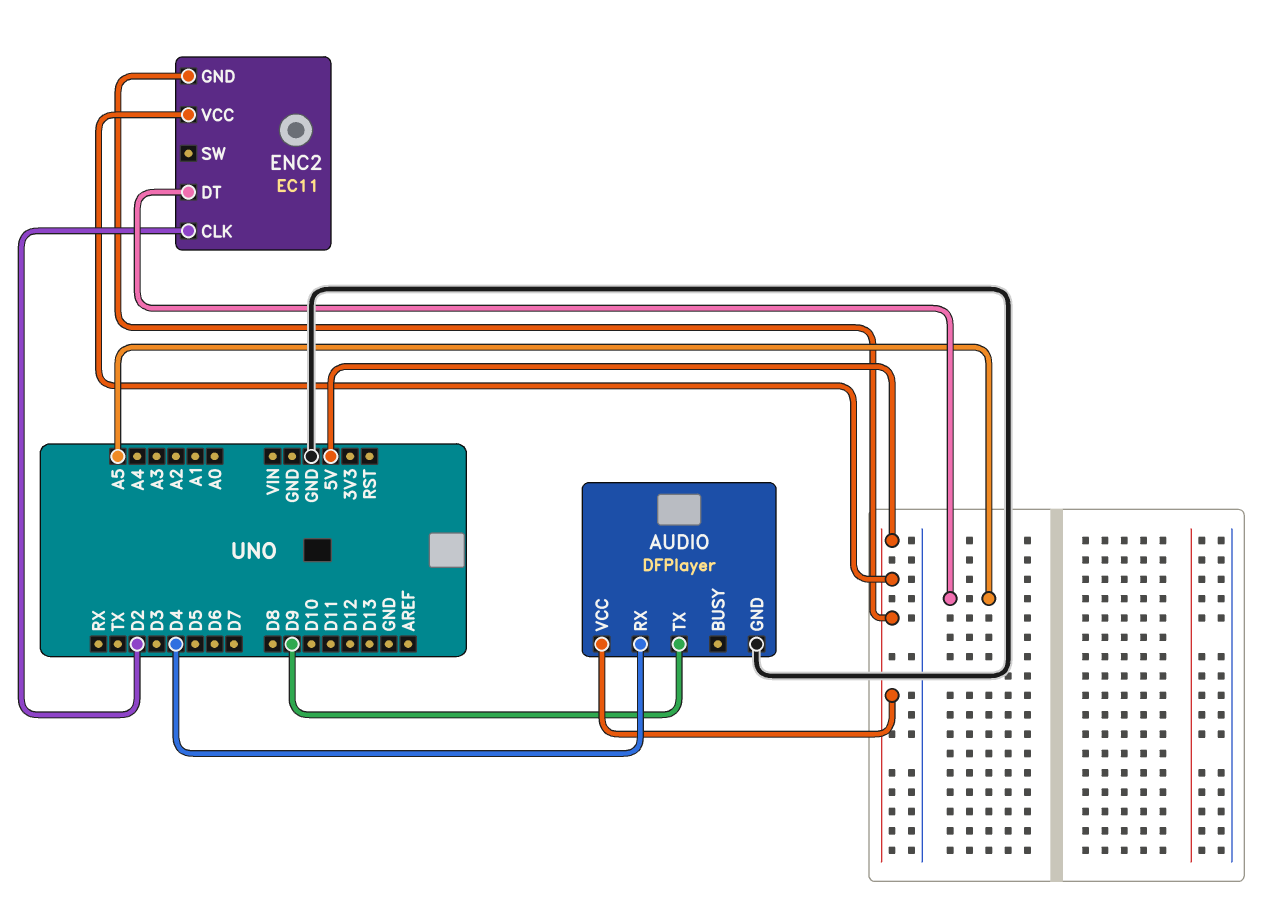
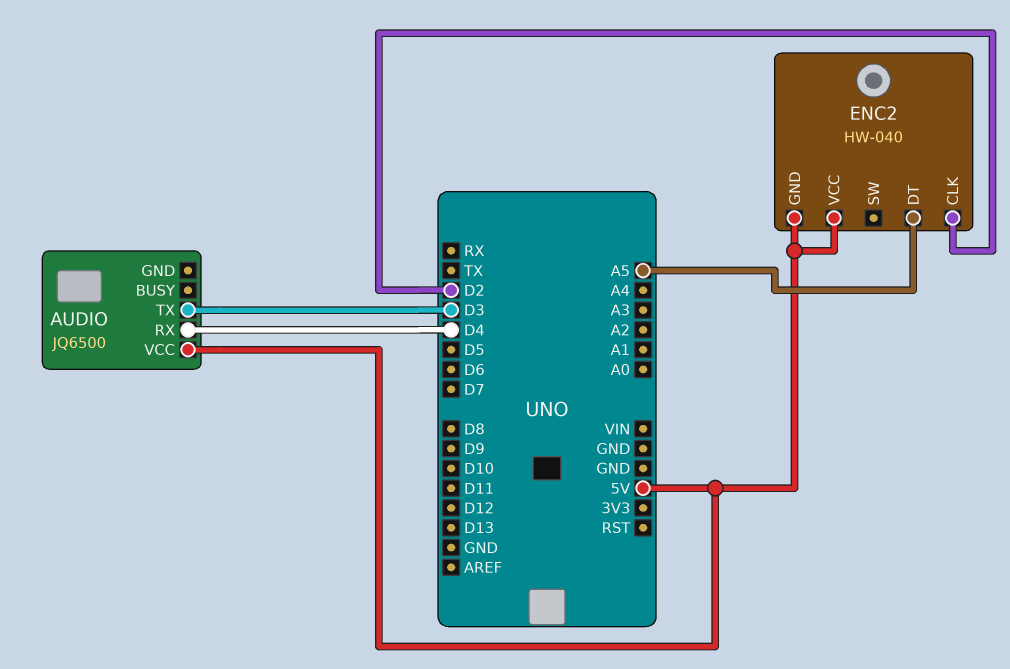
AUDIO: DFPlayer -> JQ6500
AUDIO pin GND: GND -> none
AUDIO pin TX: D9 -> D3
ENC2: EC11 -> HW-040

